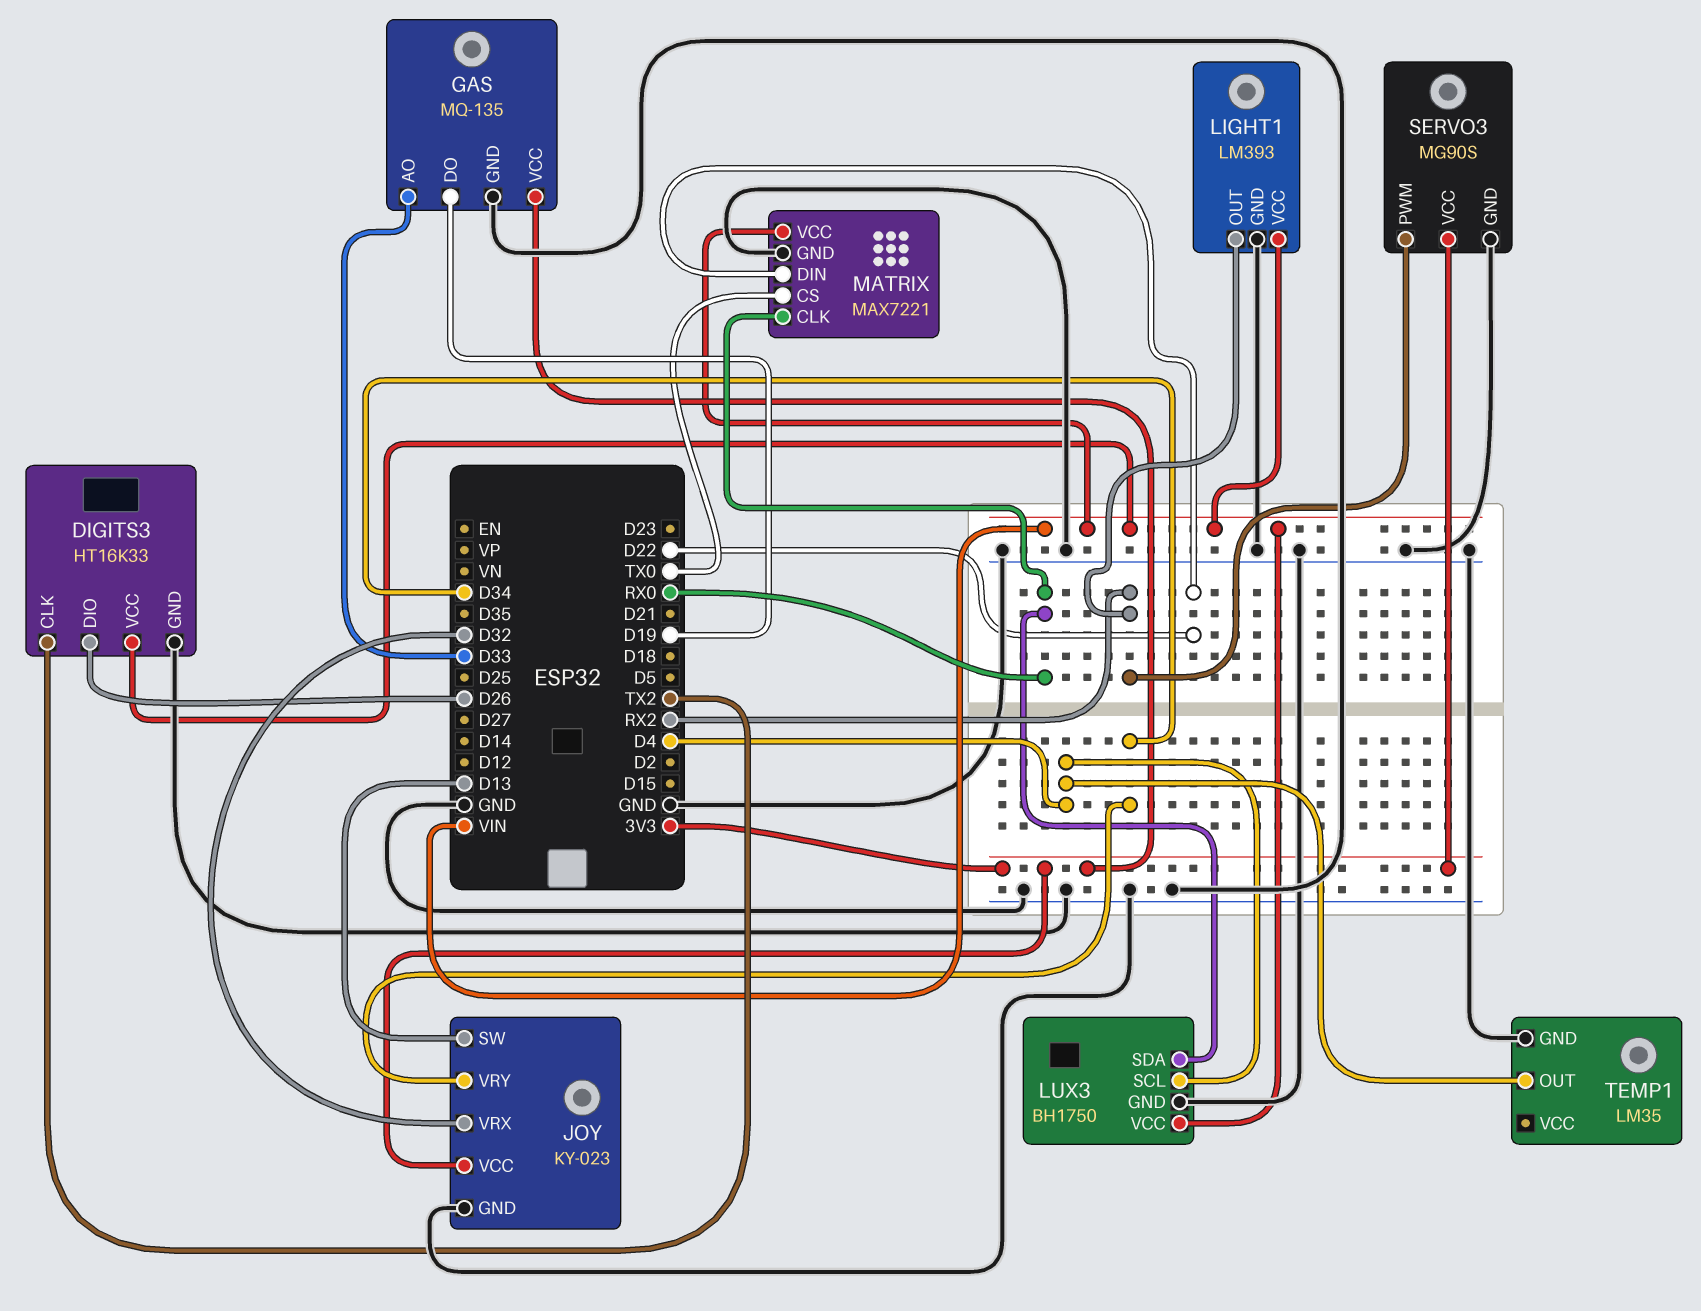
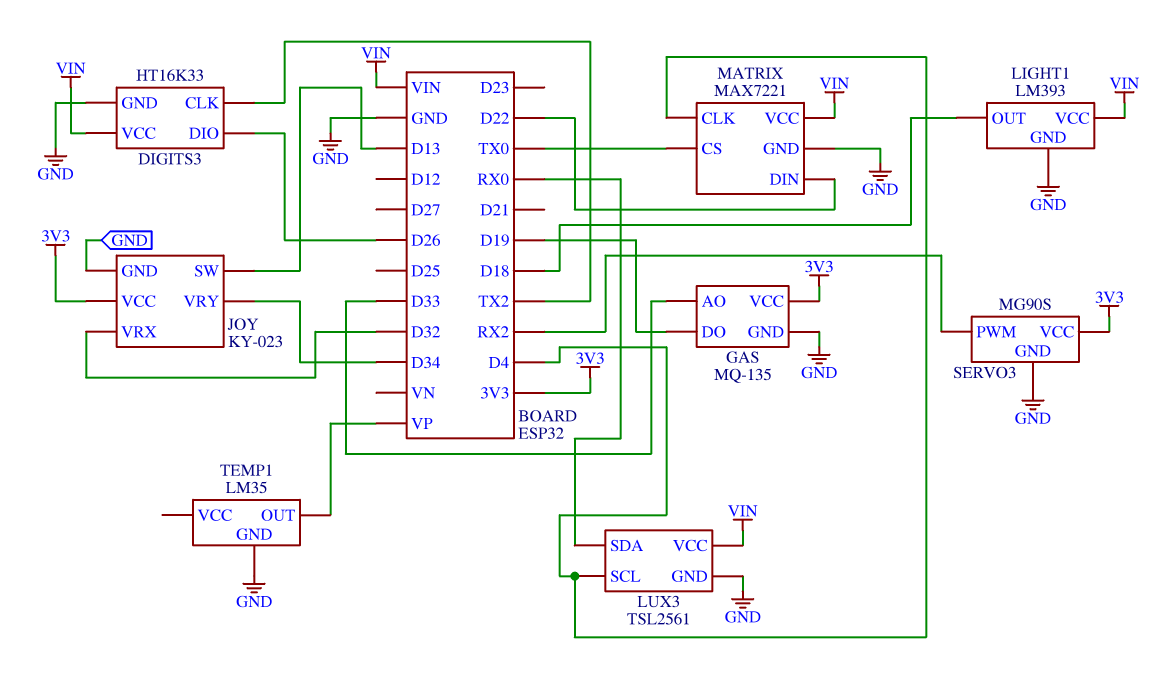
LIGHT1 pin OUT: RX2 -> D18
LUX3: BH1750 -> TSL2561
MATRIX pin CLK: RX0 -> D4
TEMP1 pin OUT: D4 -> VP

